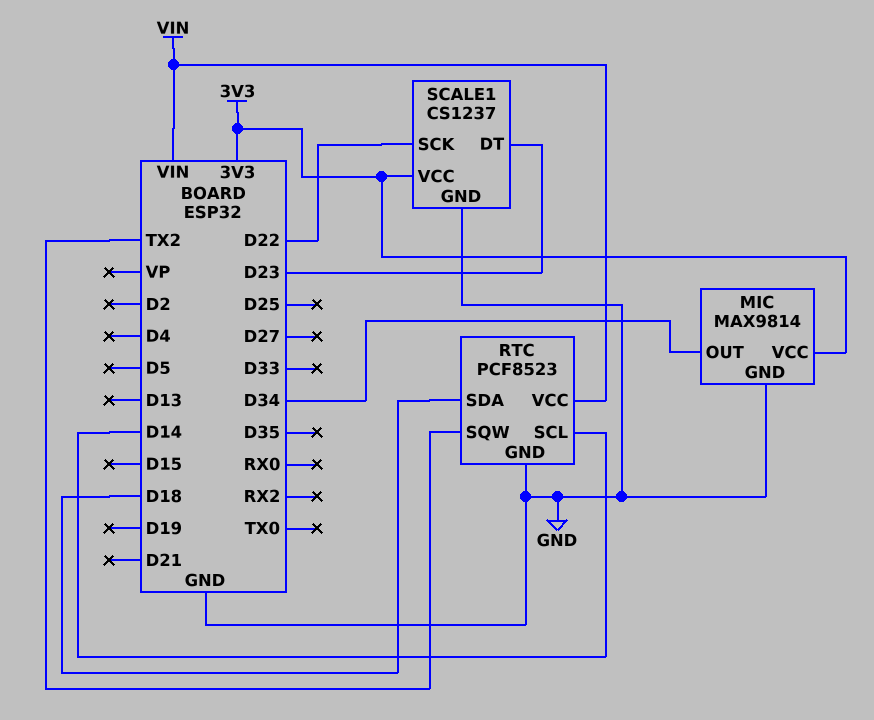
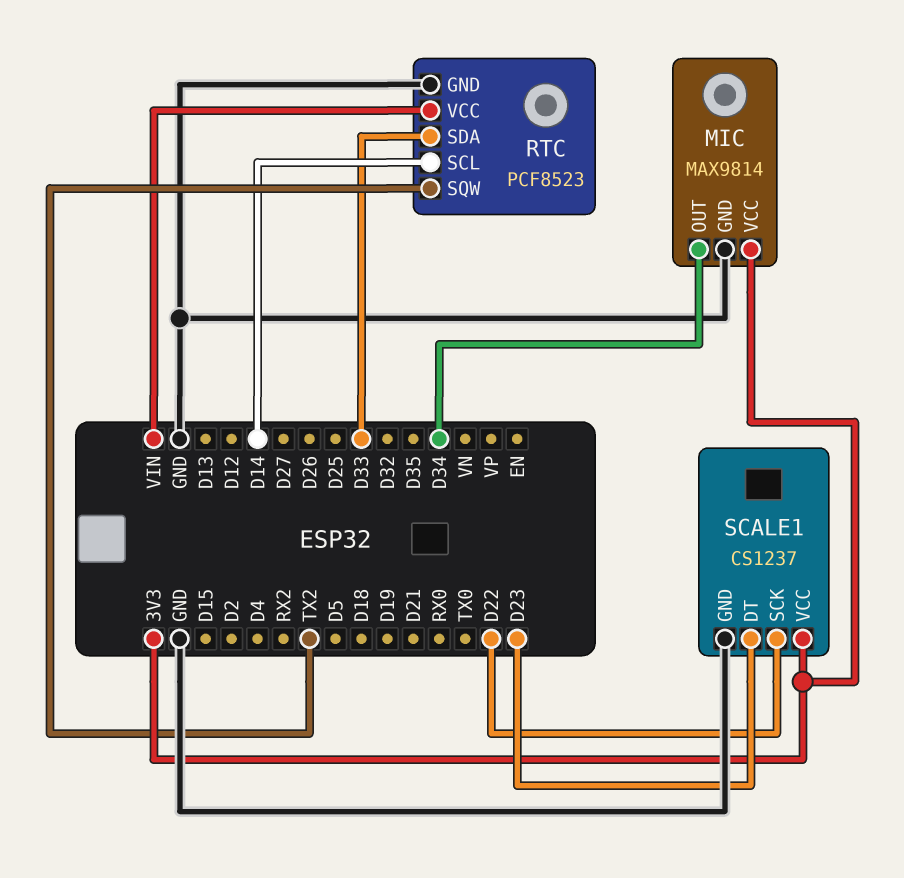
RTC pin SDA: D18 -> D33

